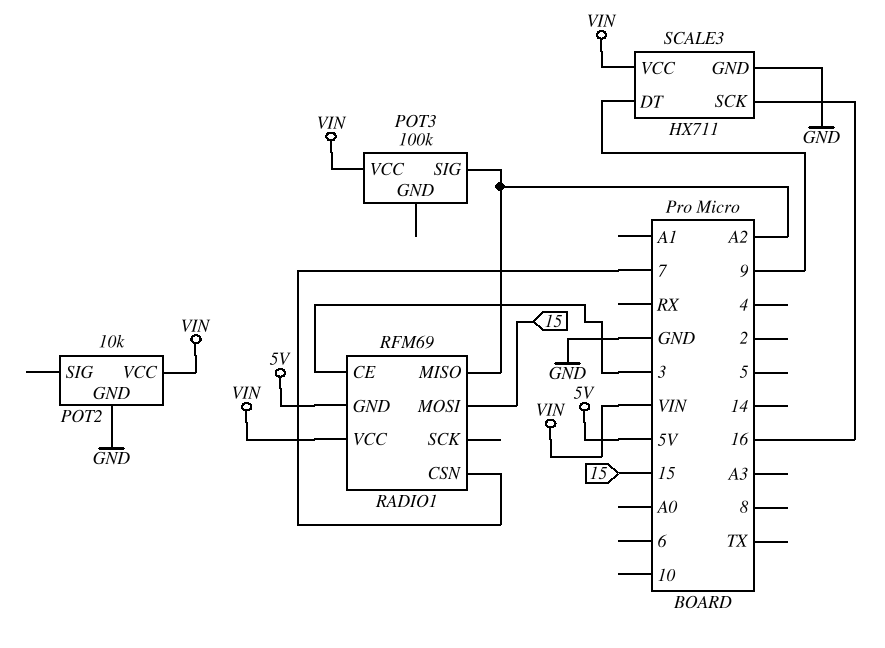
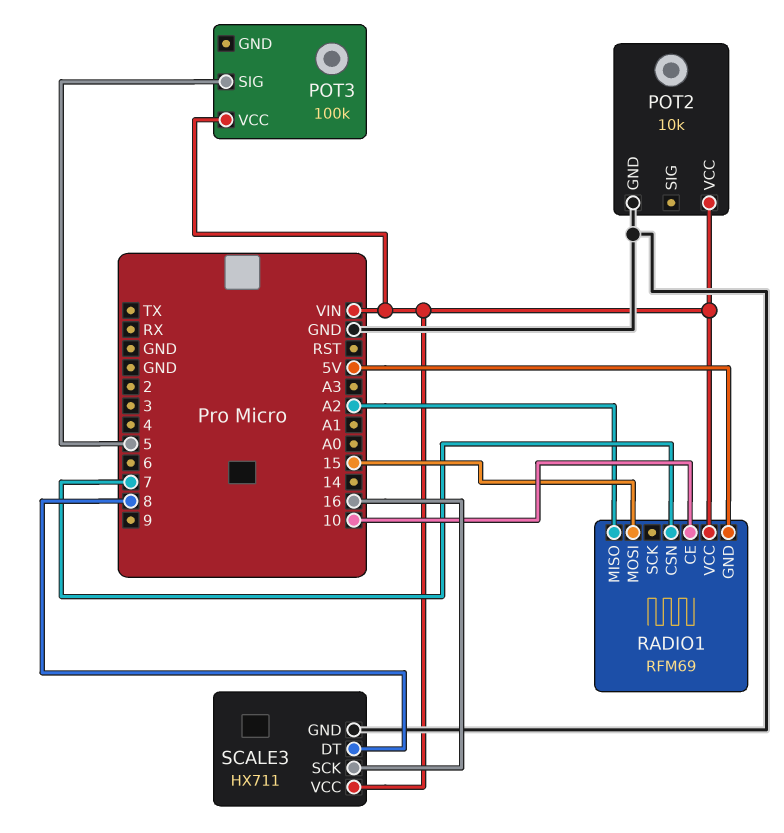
POT3 pin SIG: A2 -> 5
RADIO1 pin CE: 3 -> 10
SCALE3 pin DT: 9 -> 8

